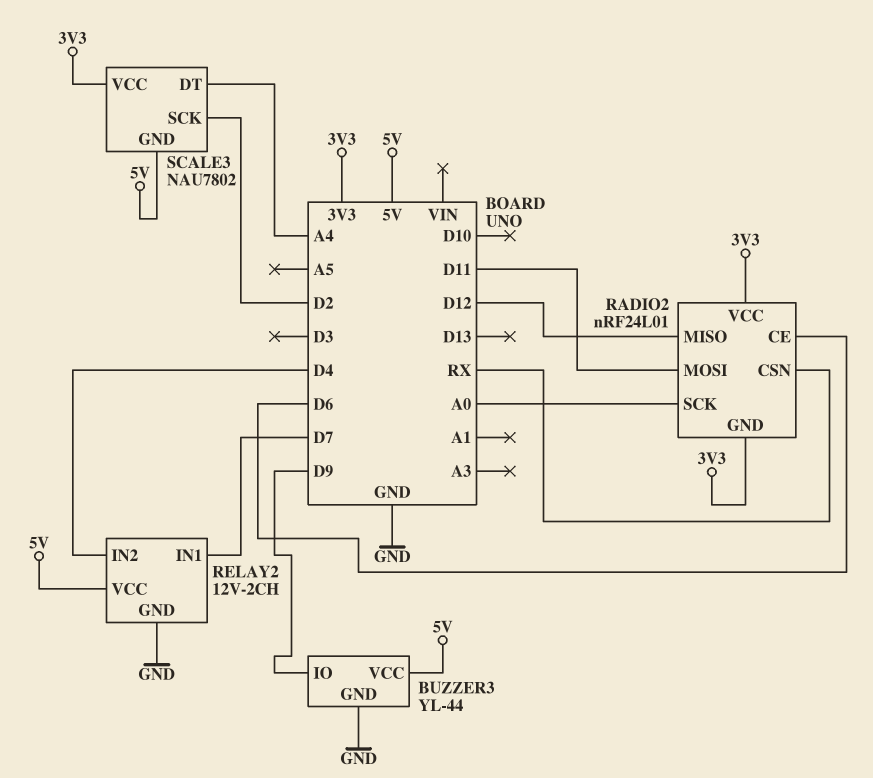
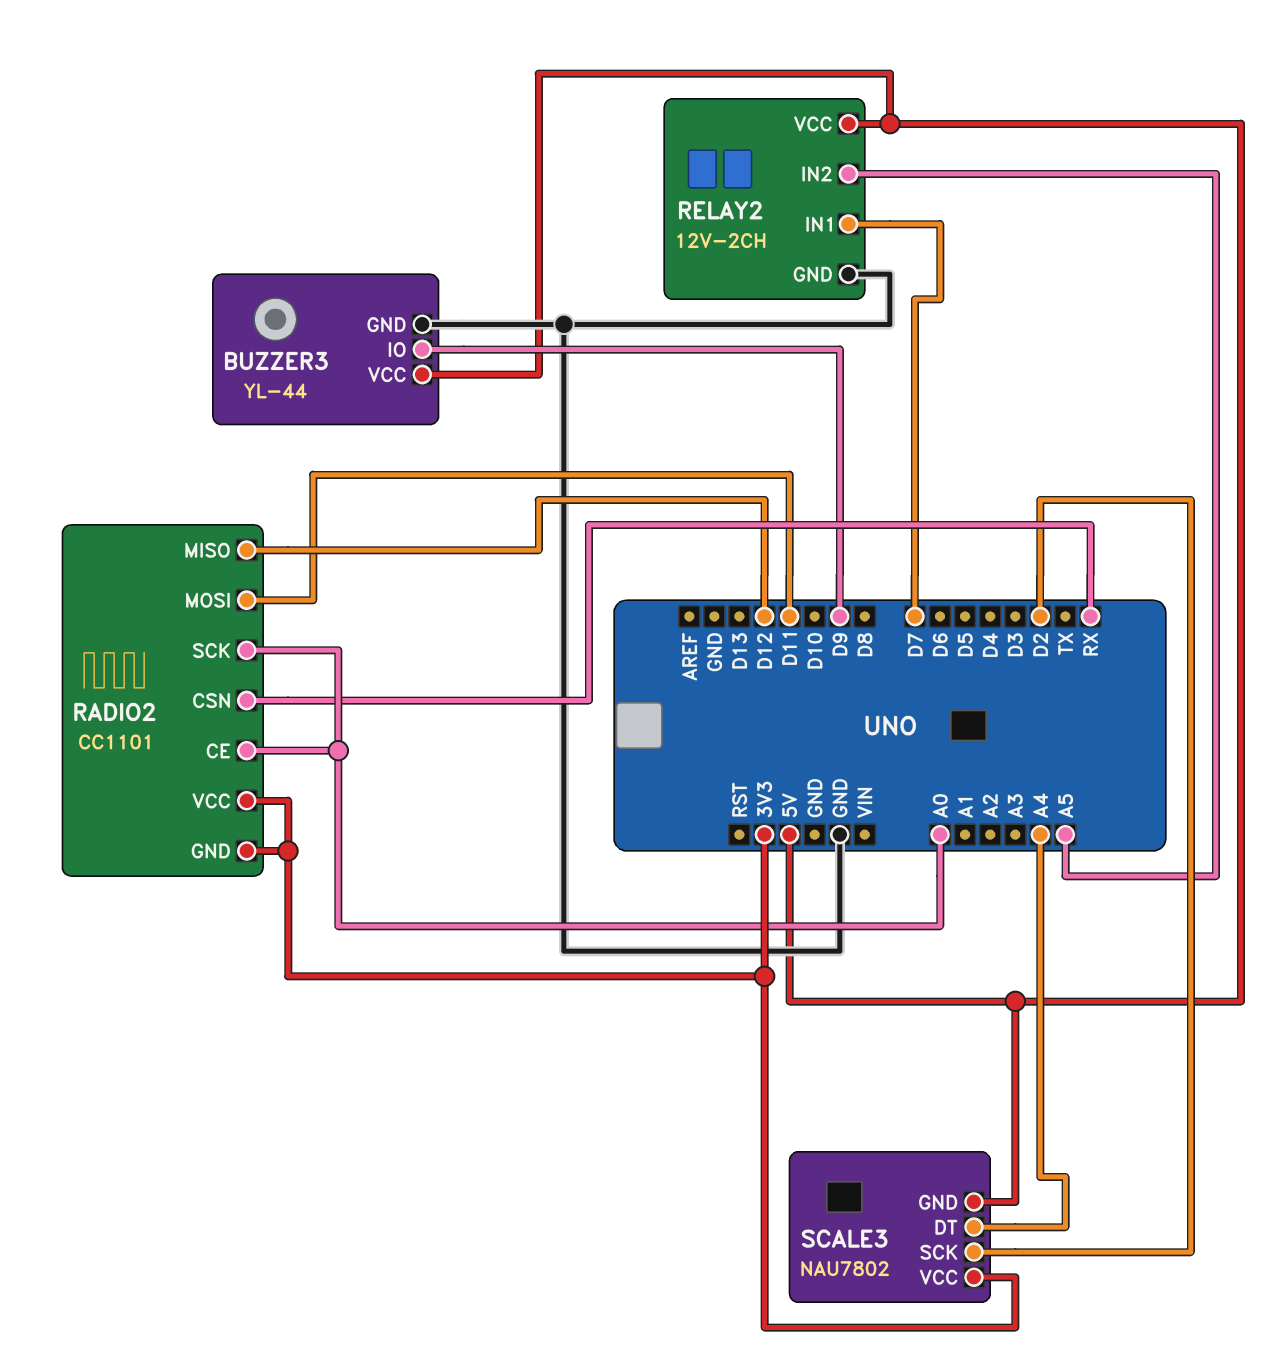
RADIO2: nRF24L01 -> CC1101
RADIO2 pin CE: D6 -> A0
RELAY2 pin IN2: D4 -> A5

